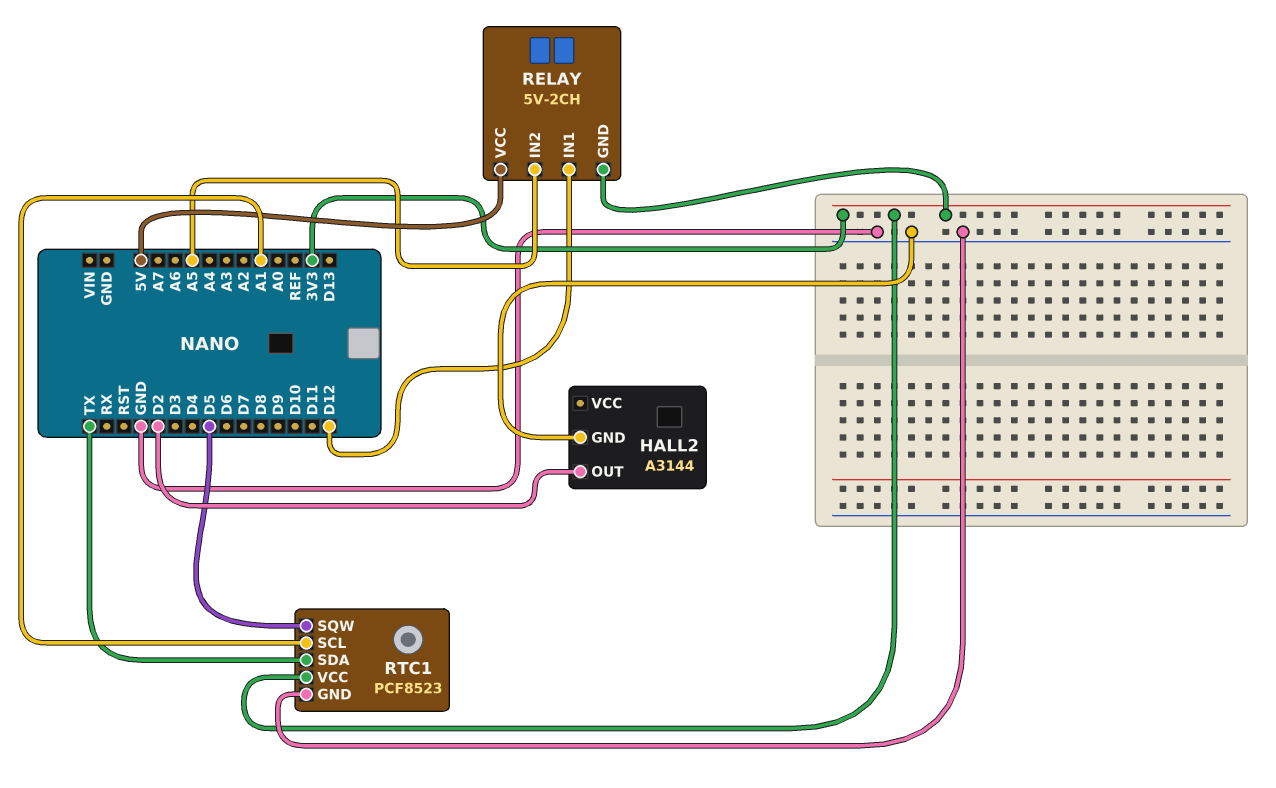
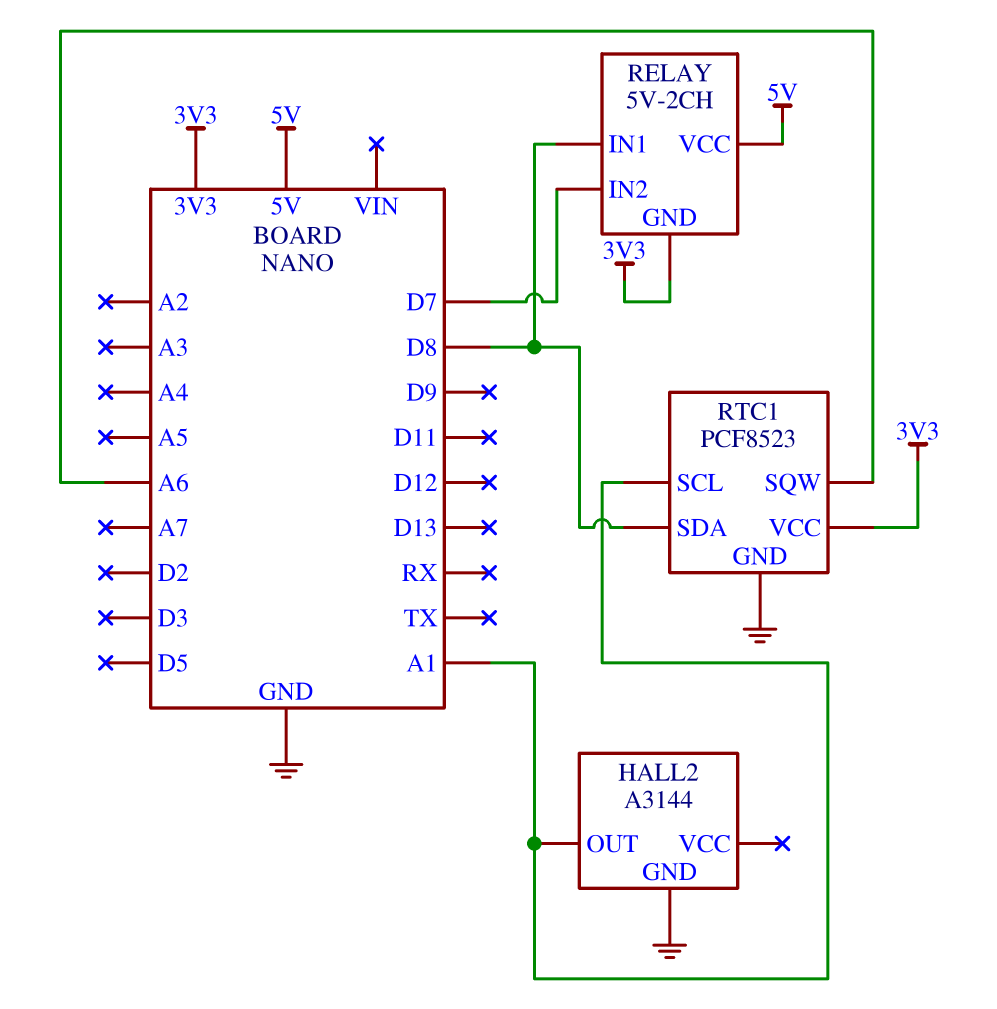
HALL2 pin OUT: D2 -> A1
RELAY pin IN1: D12 -> D8
RELAY pin IN2: A5 -> D7
RTC1 pin SDA: TX -> D8
RTC1 pin SQW: D5 -> A6

